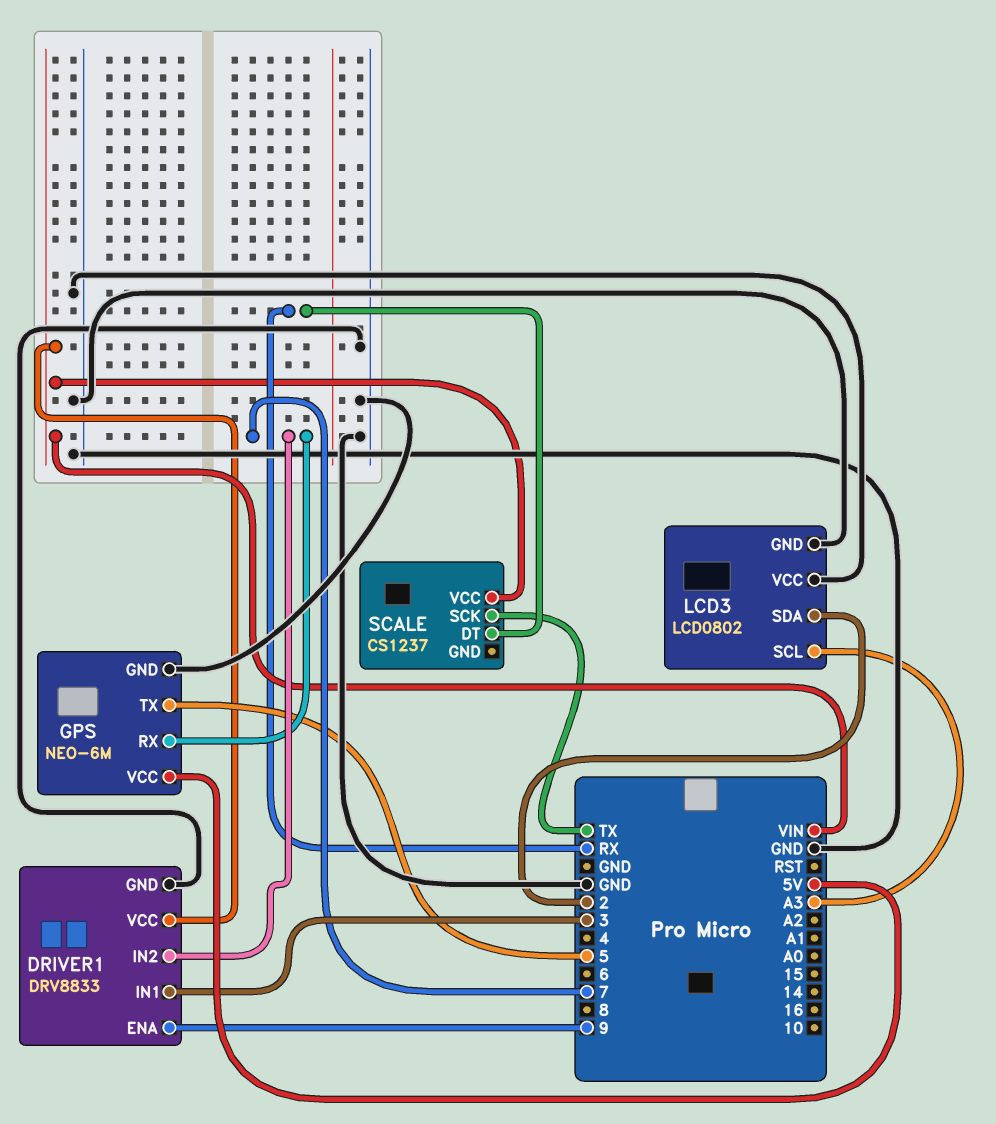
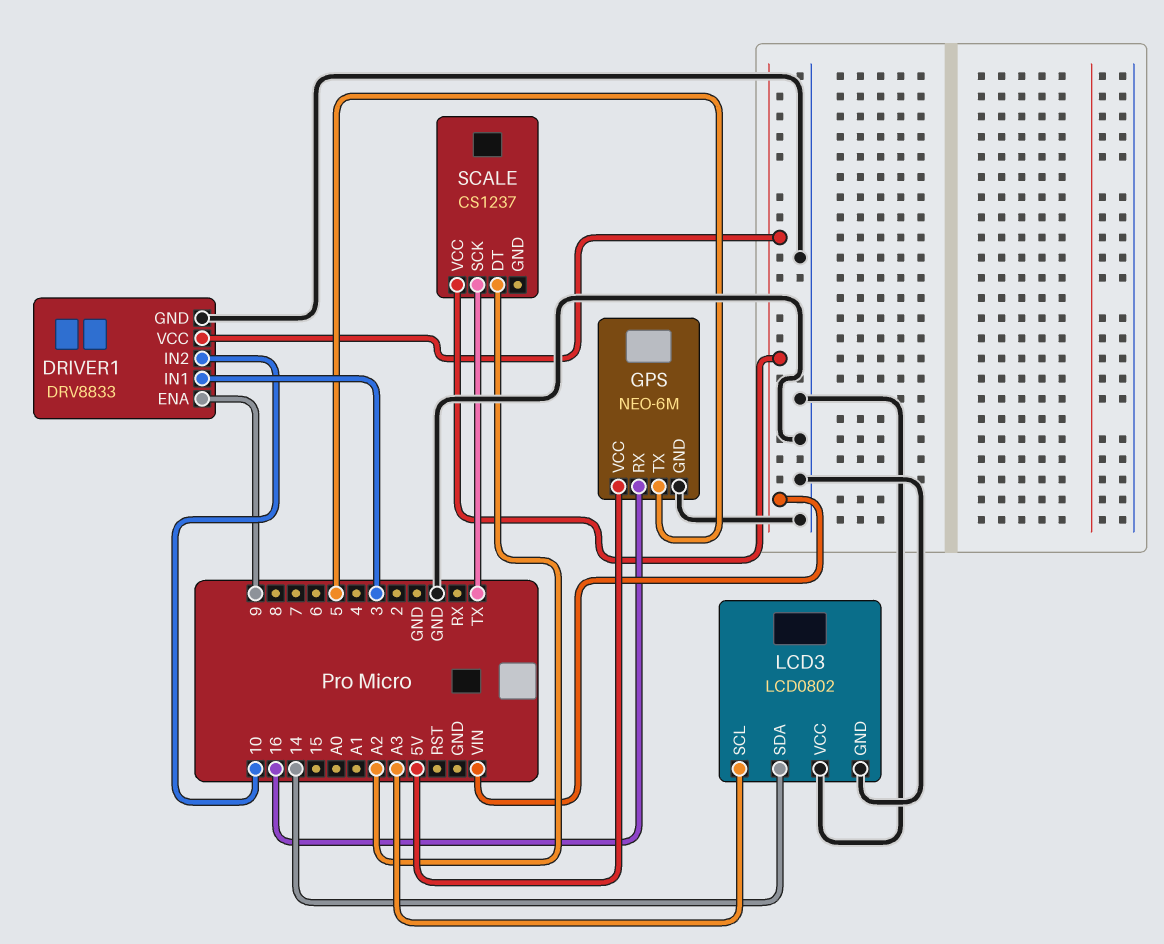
DRIVER1 pin IN2: 7 -> 10
GPS pin RX: 7 -> 16
LCD3 pin SDA: 2 -> 14
SCALE pin DT: RX -> A2

